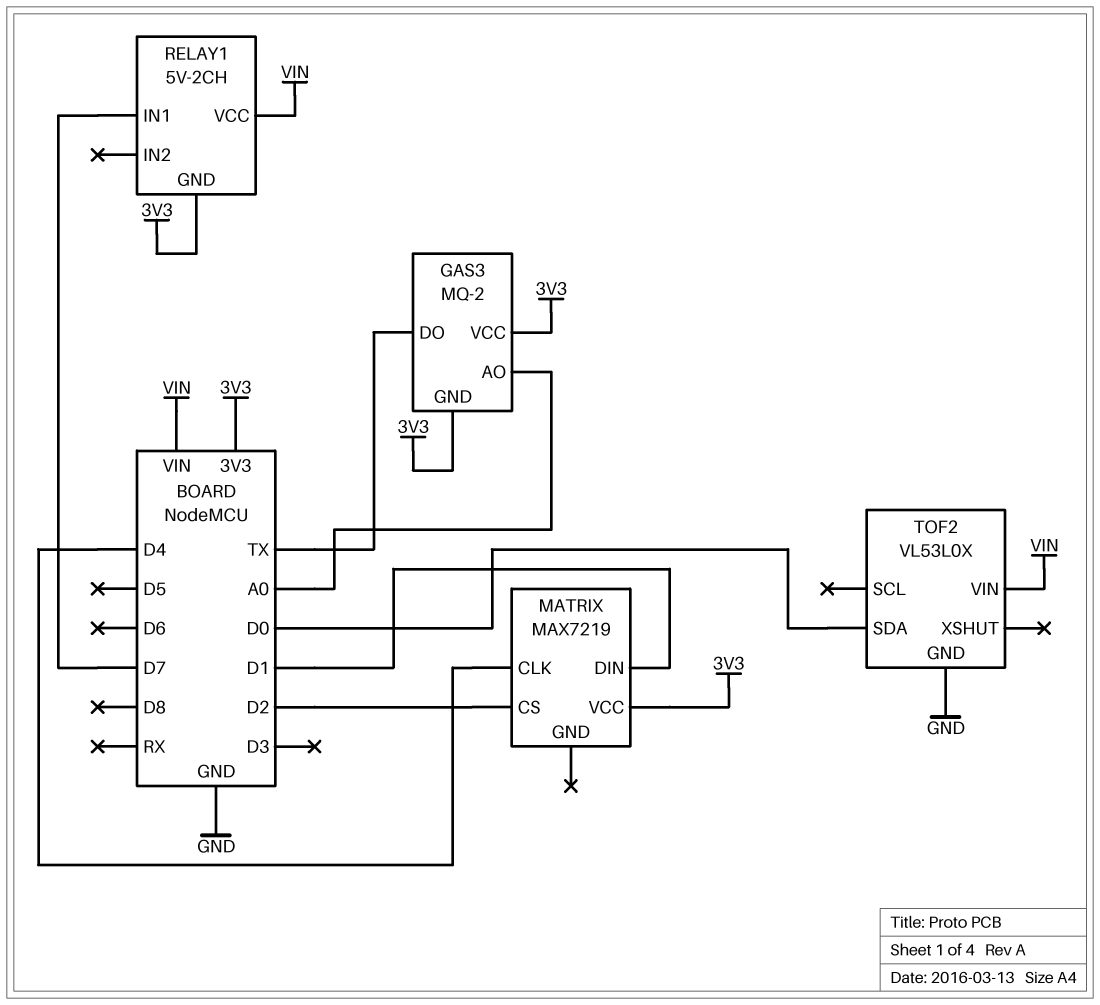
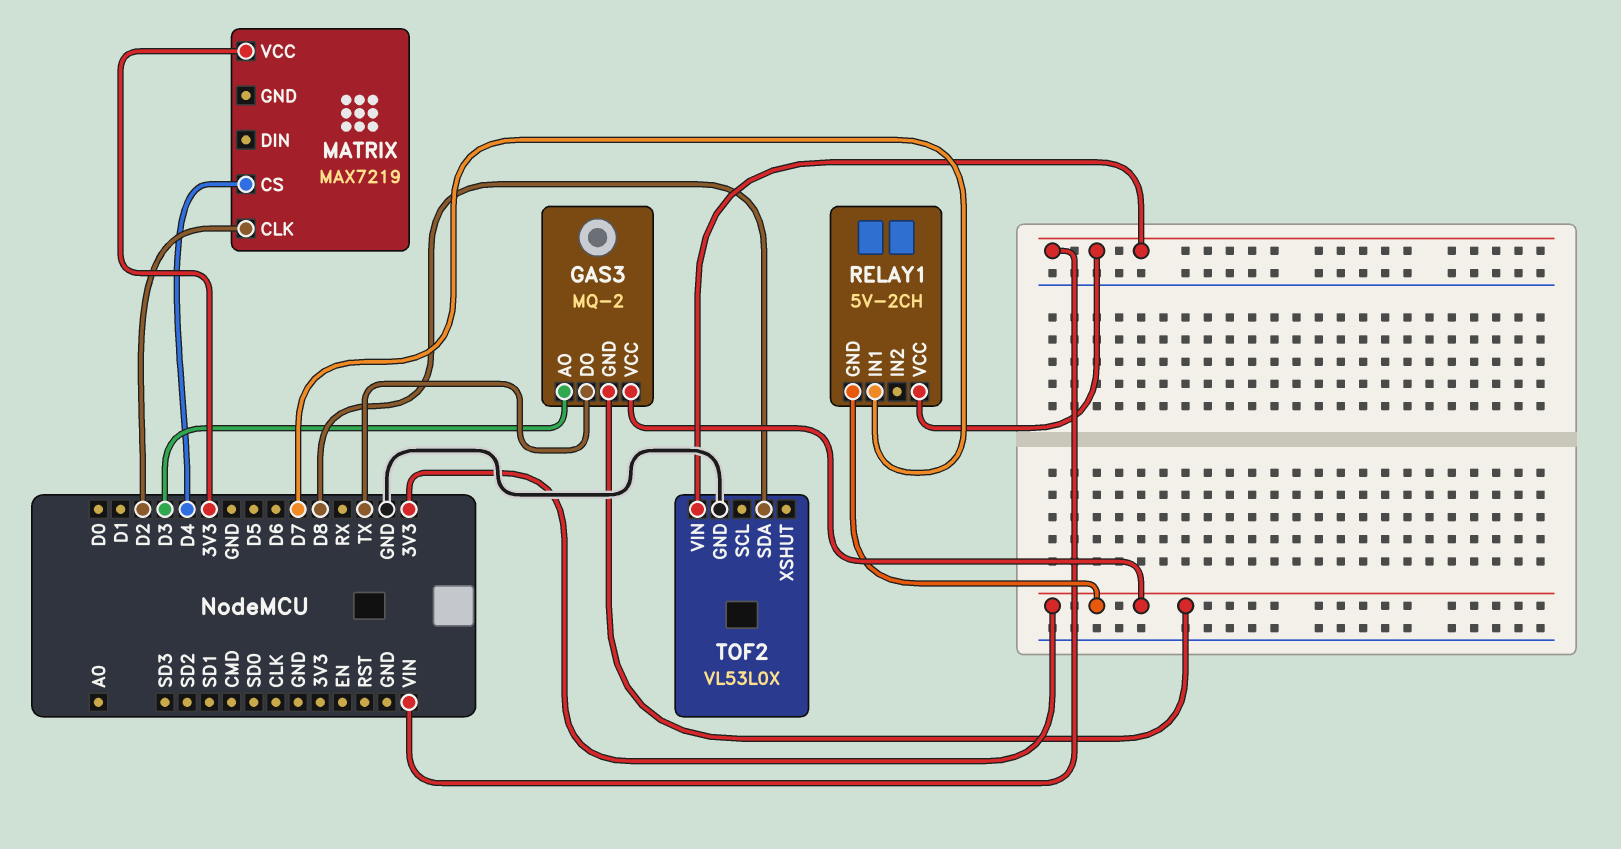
GAS3 pin AO: A0 -> D3
MATRIX pin CLK: D4 -> D2
MATRIX pin CS: D2 -> D4
MATRIX pin DIN: D1 -> none
TOF2 pin SDA: D0 -> D8

